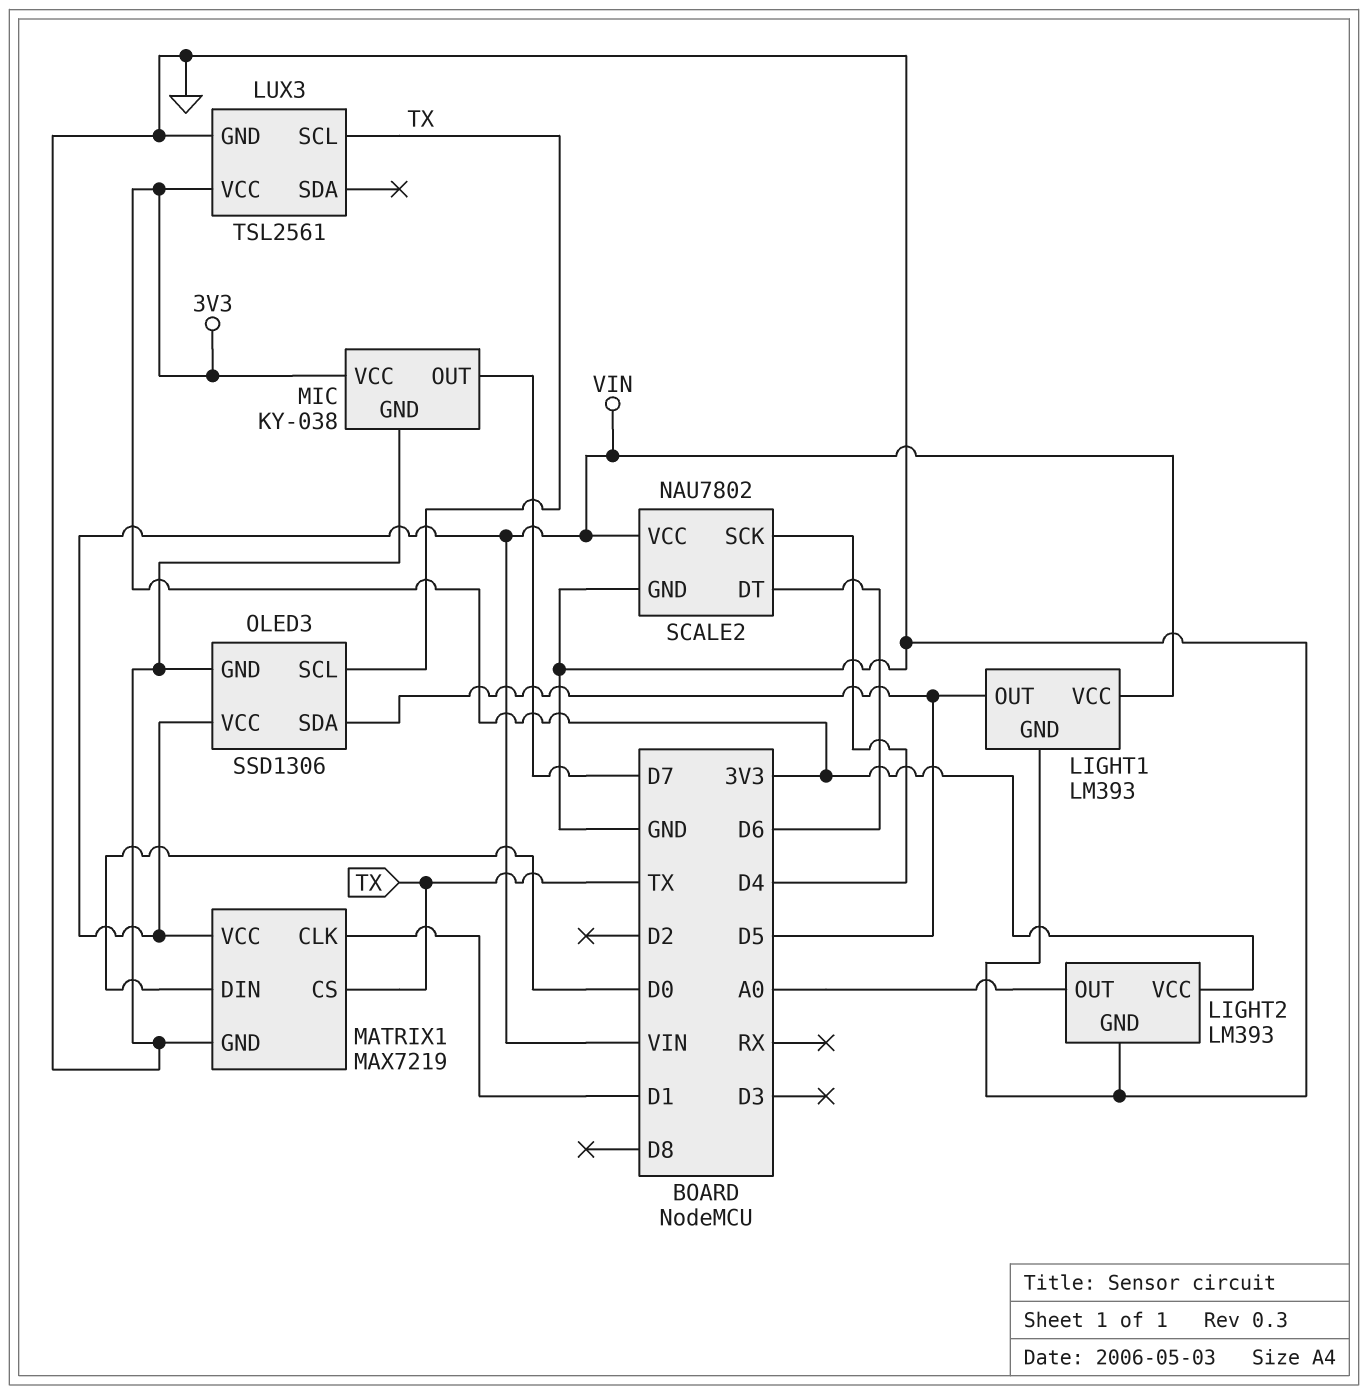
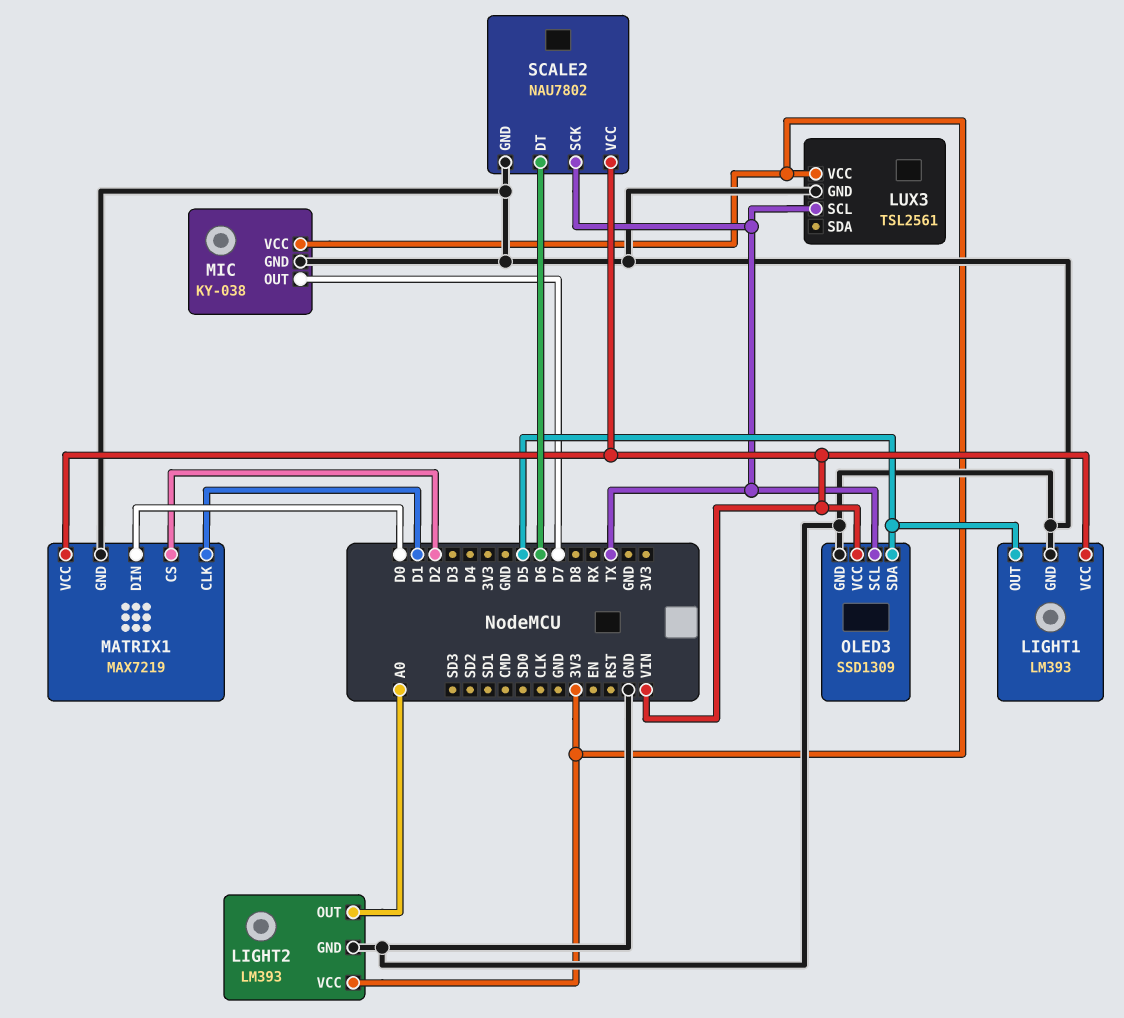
MATRIX1 pin CS: TX -> D2
OLED3: SSD1306 -> SSD1309
SCALE2 pin SCK: D4 -> TX

